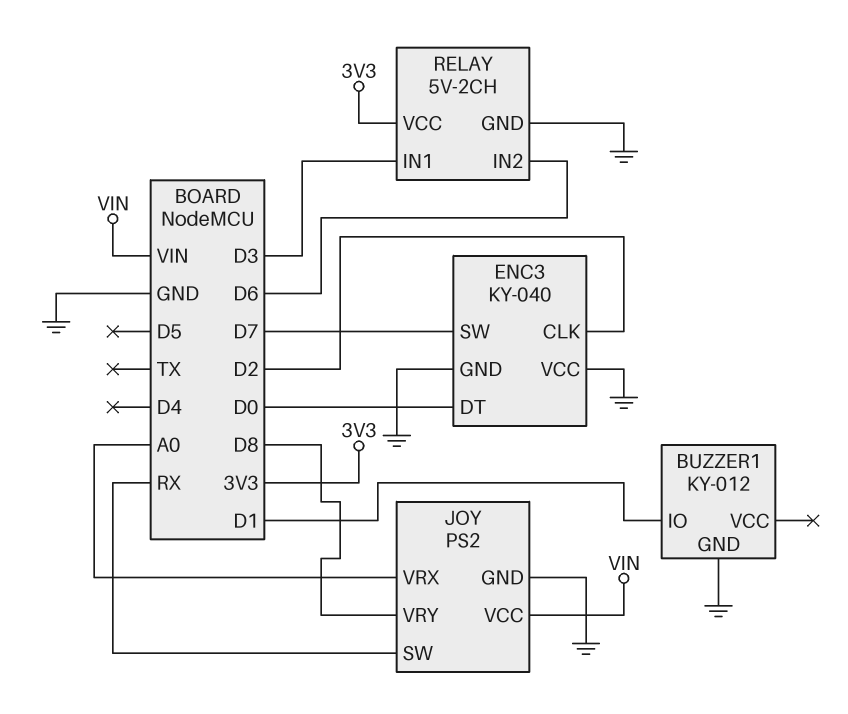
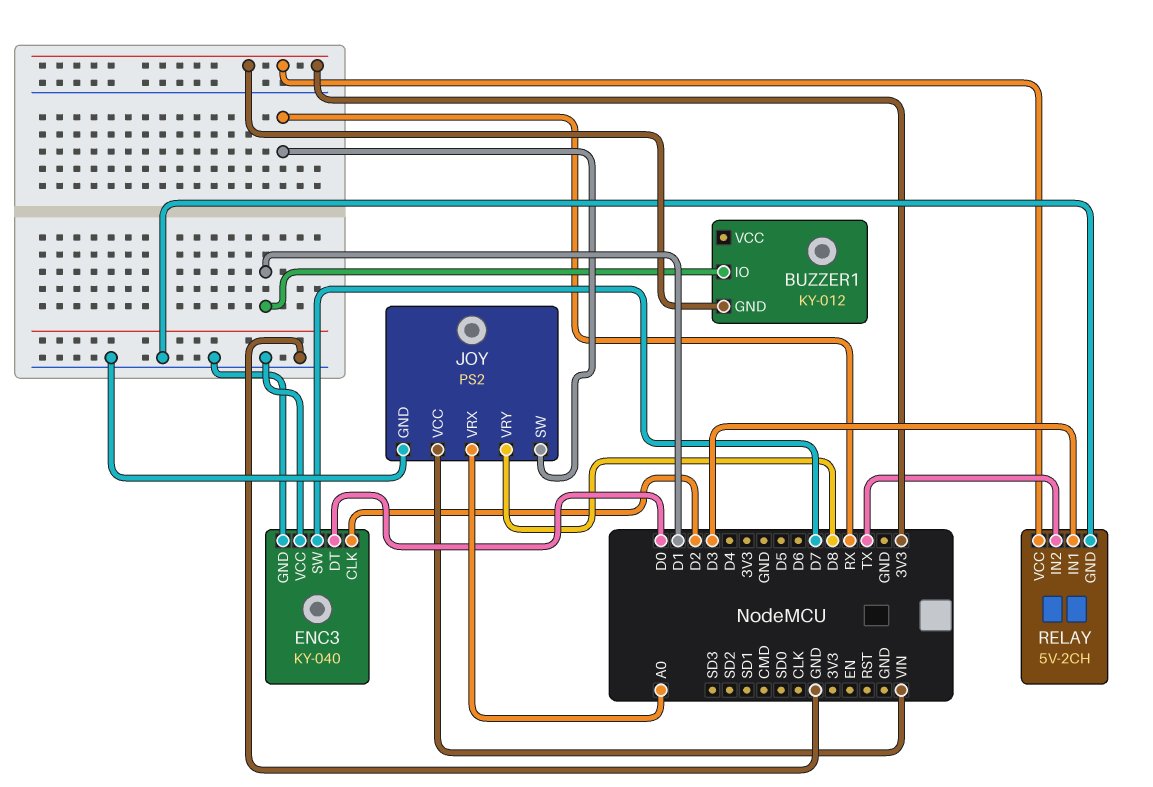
BUZZER1 pin GND: GND -> 3V3
RELAY pin IN2: D6 -> TX

